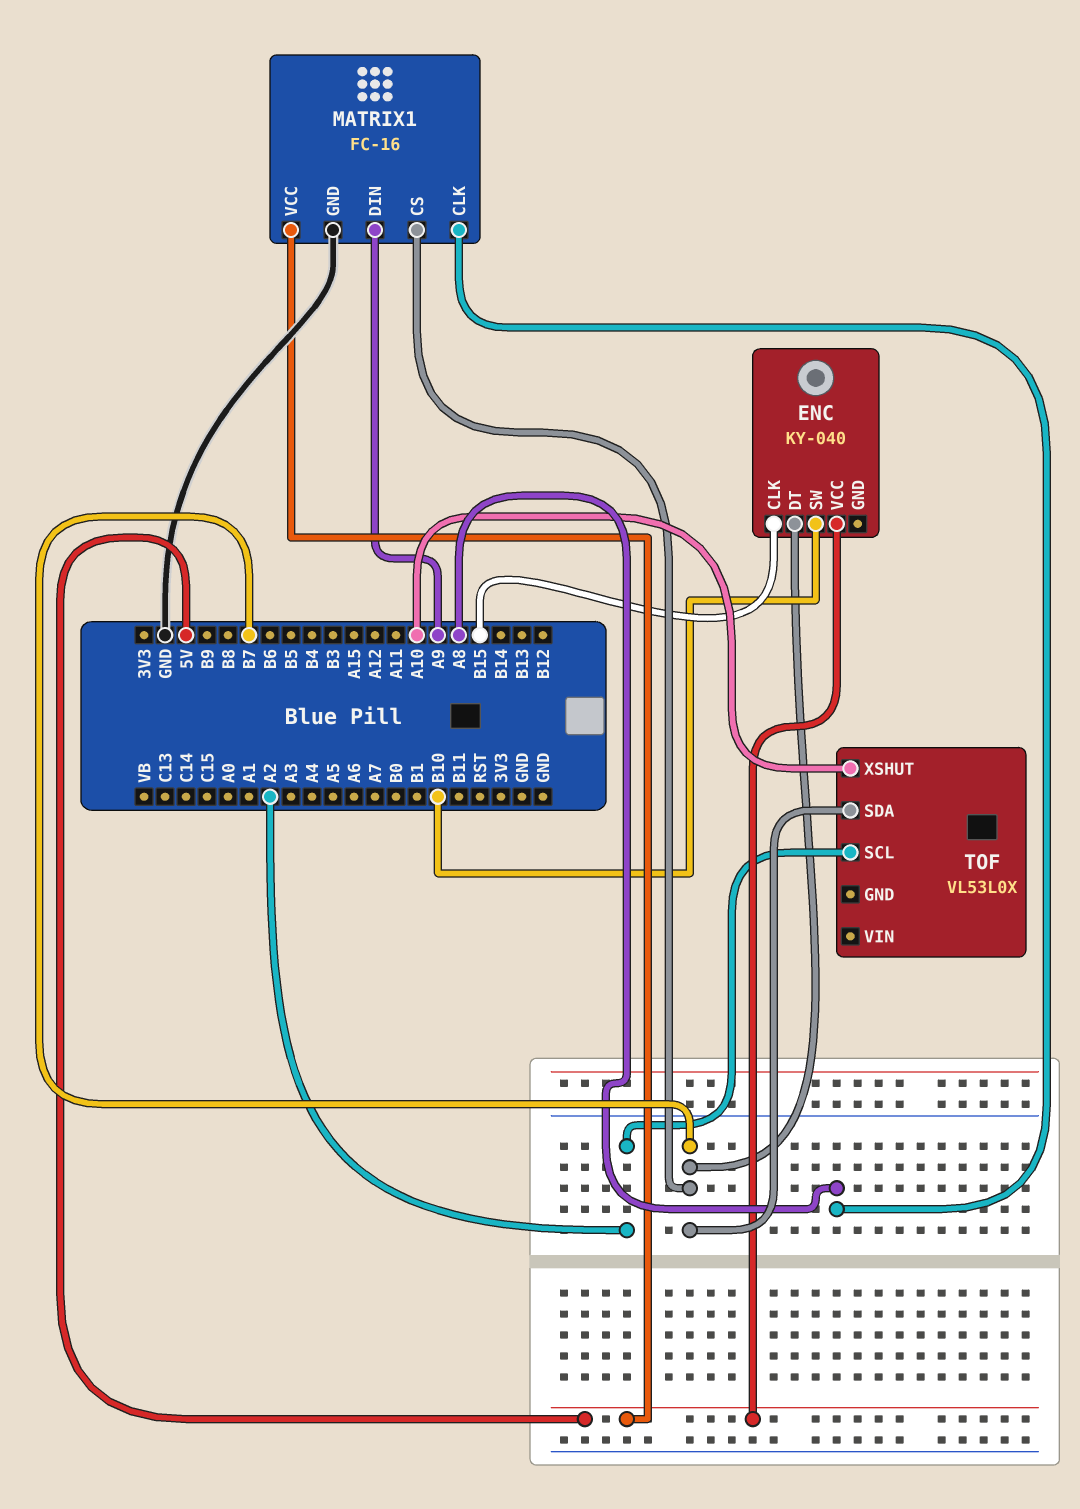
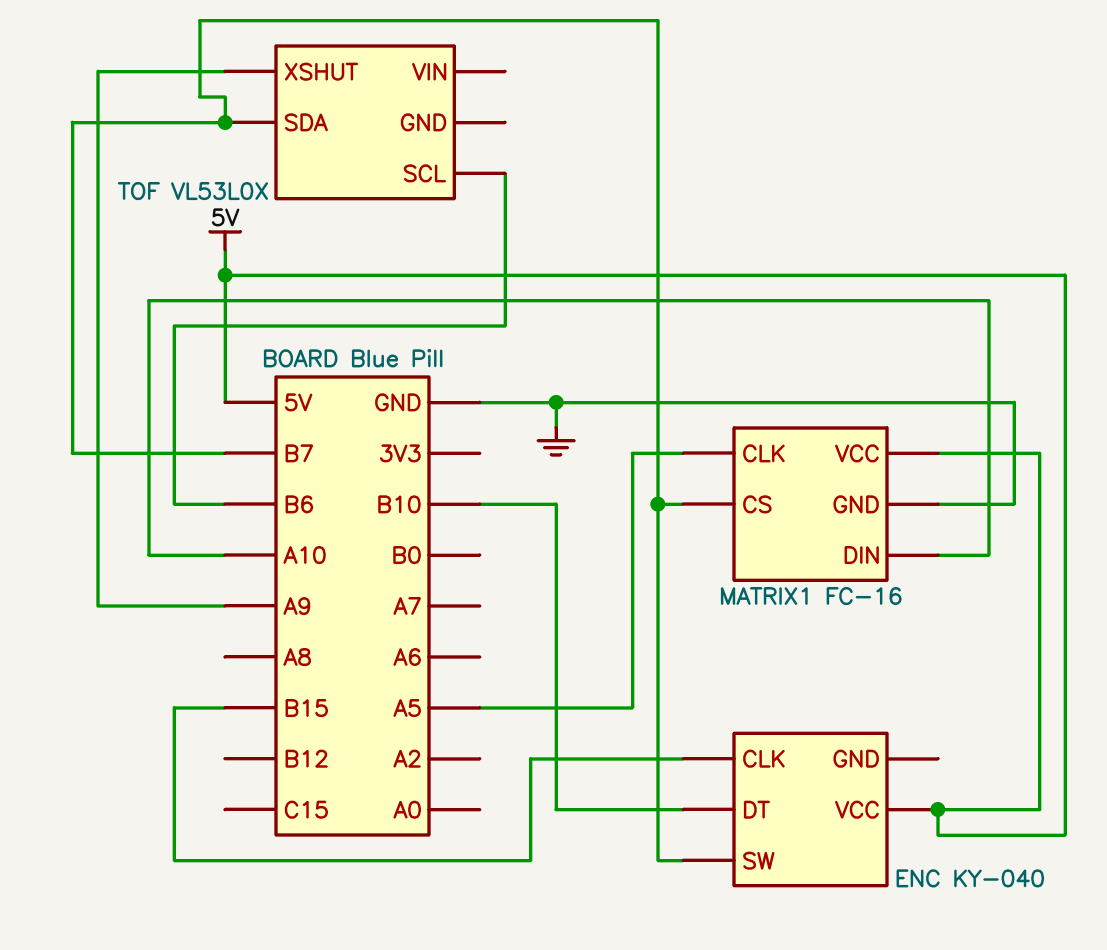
ENC pin DT: B7 -> B10
ENC pin SW: B10 -> B7
MATRIX1 pin CLK: A8 -> A5
MATRIX1 pin DIN: A9 -> A10
TOF pin SCL: A2 -> B6
TOF pin XSHUT: A10 -> A9

